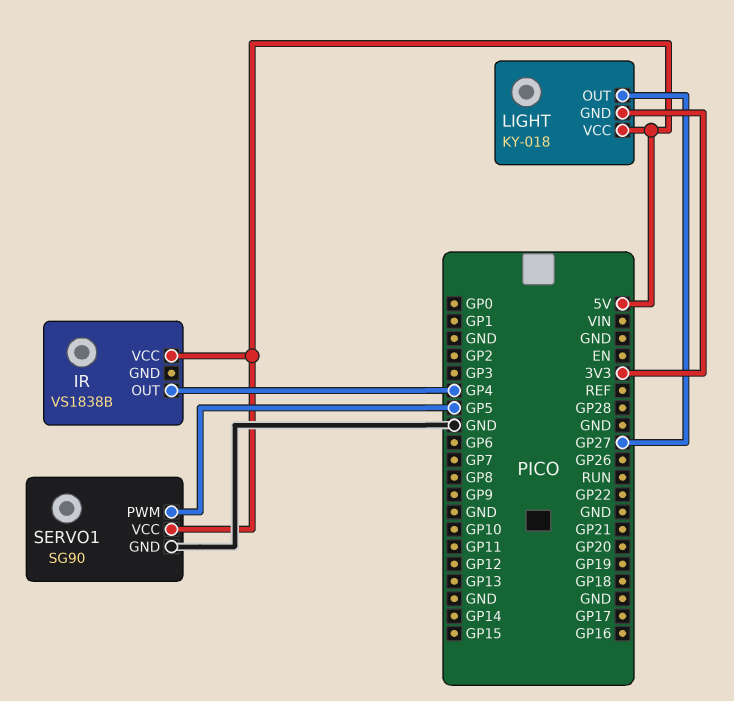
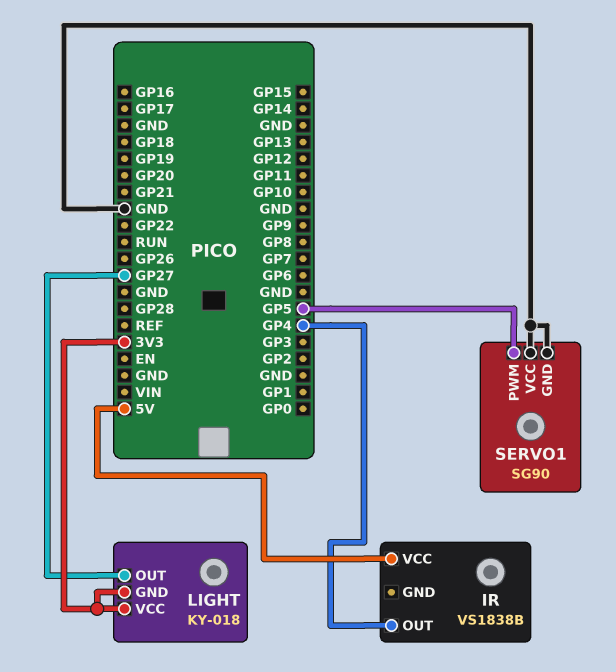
LIGHT pin VCC: 5V -> 3V3
SERVO1 pin VCC: 5V -> GND

